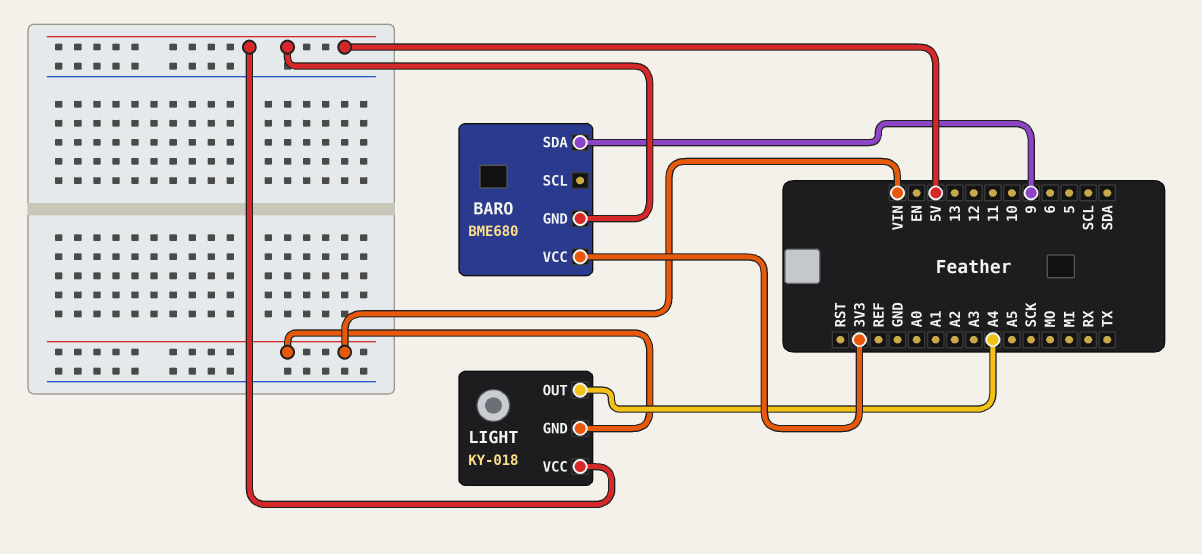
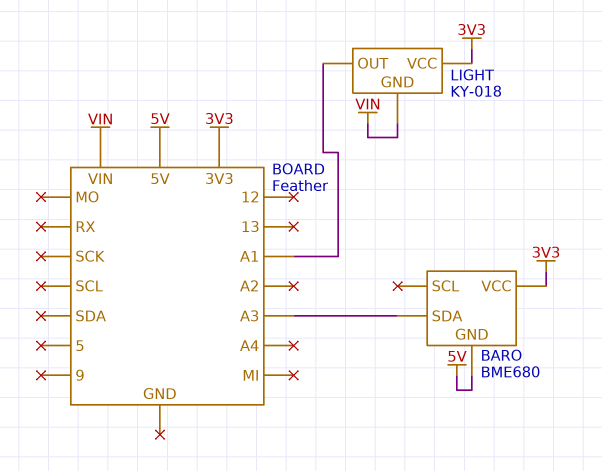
BARO pin SDA: 9 -> A3
LIGHT pin OUT: A4 -> A1
LIGHT pin VCC: 5V -> 3V3

